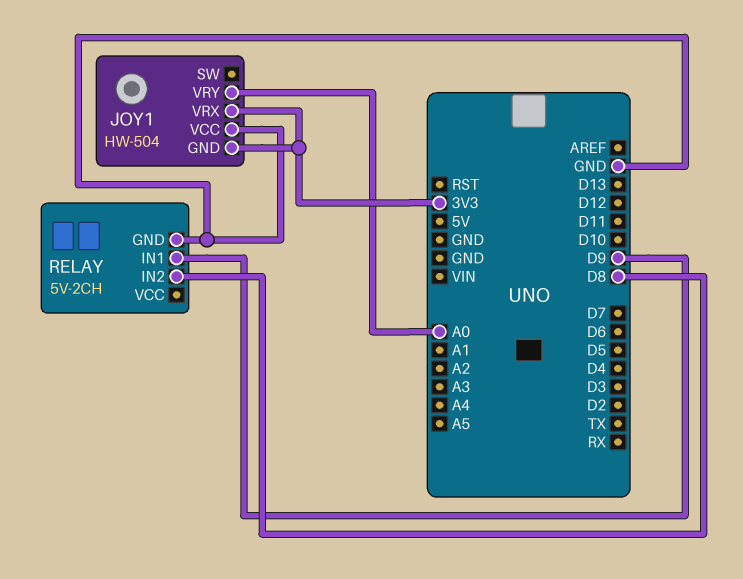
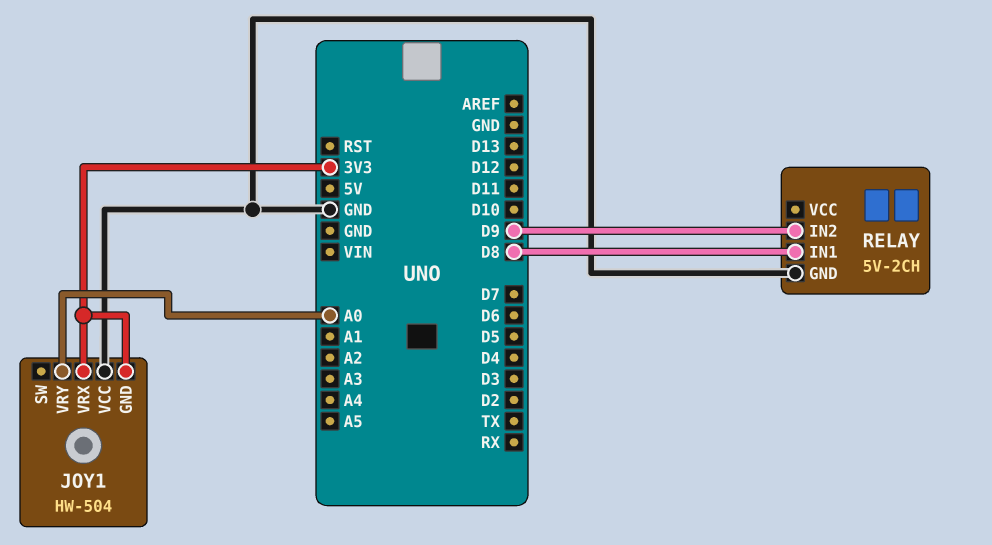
RELAY pin IN1: D9 -> D8
RELAY pin IN2: D8 -> D9

